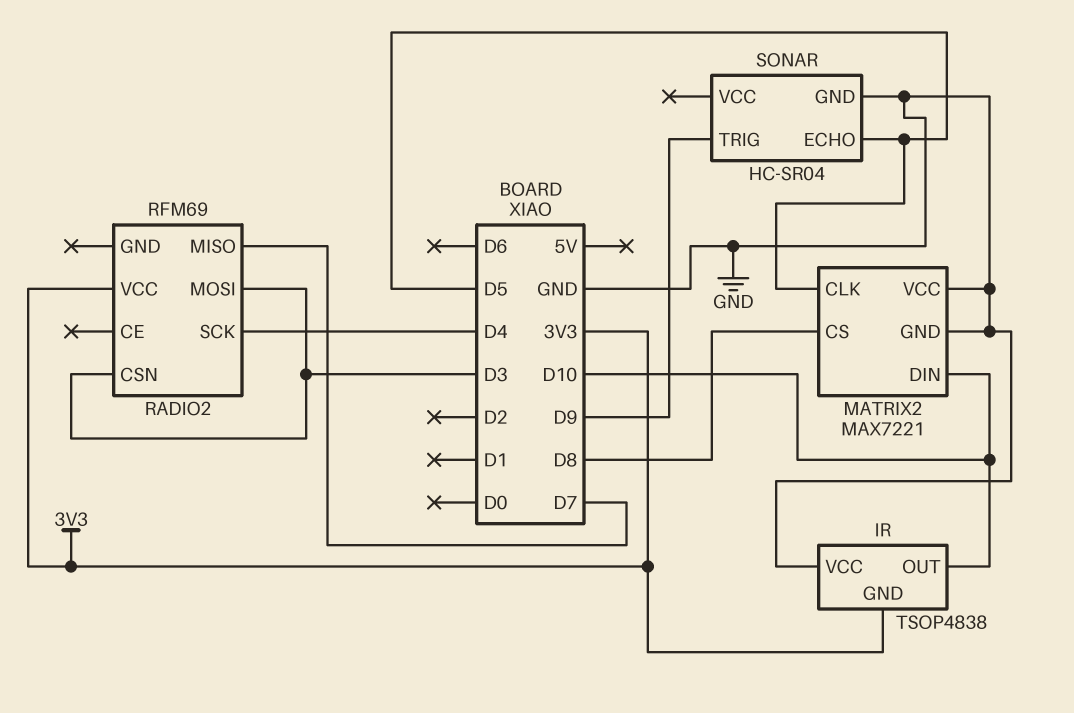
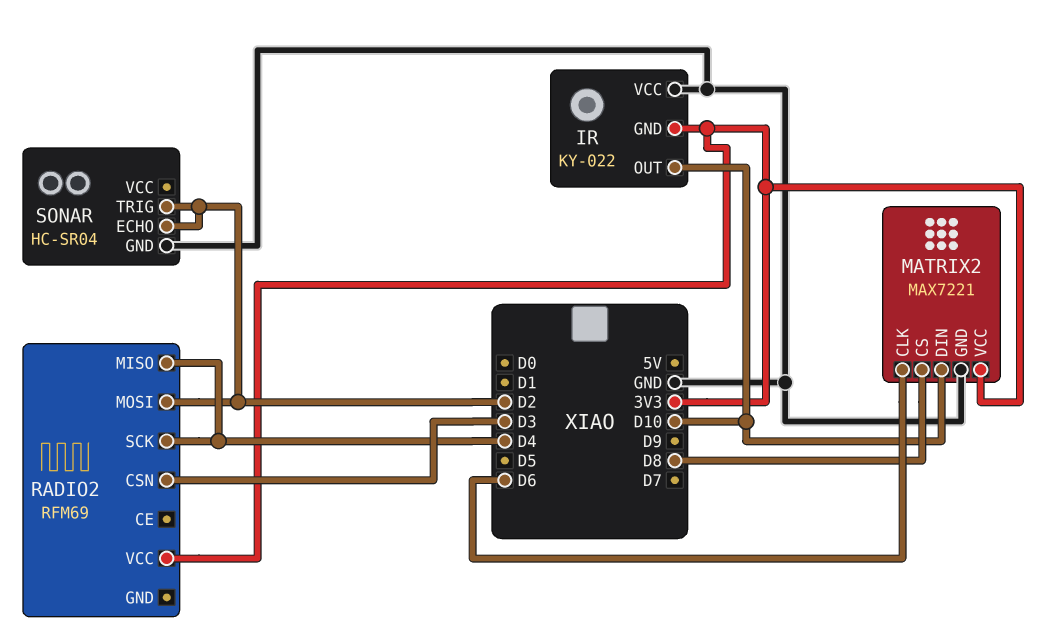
IR: TSOP4838 -> KY-022
MATRIX2 pin CLK: D5 -> D6
MATRIX2 pin VCC: GND -> 3V3
RADIO2 pin MISO: D7 -> D4
RADIO2 pin MOSI: D3 -> D2
SONAR pin ECHO: D5 -> D2
SONAR pin TRIG: D9 -> D2

